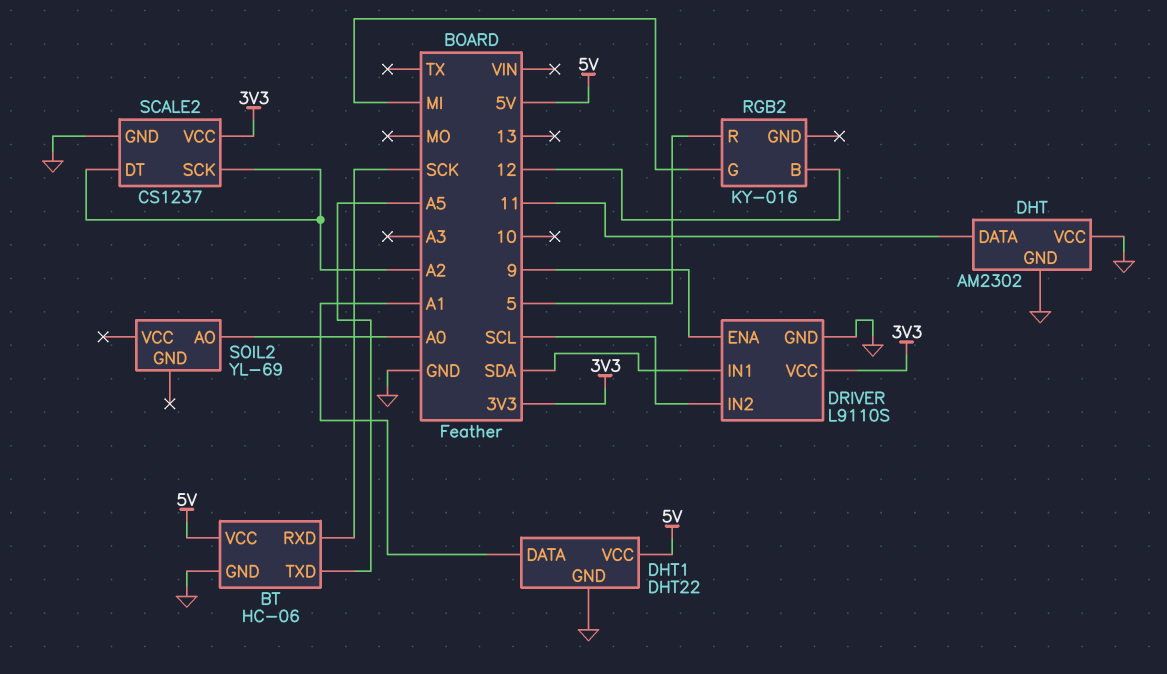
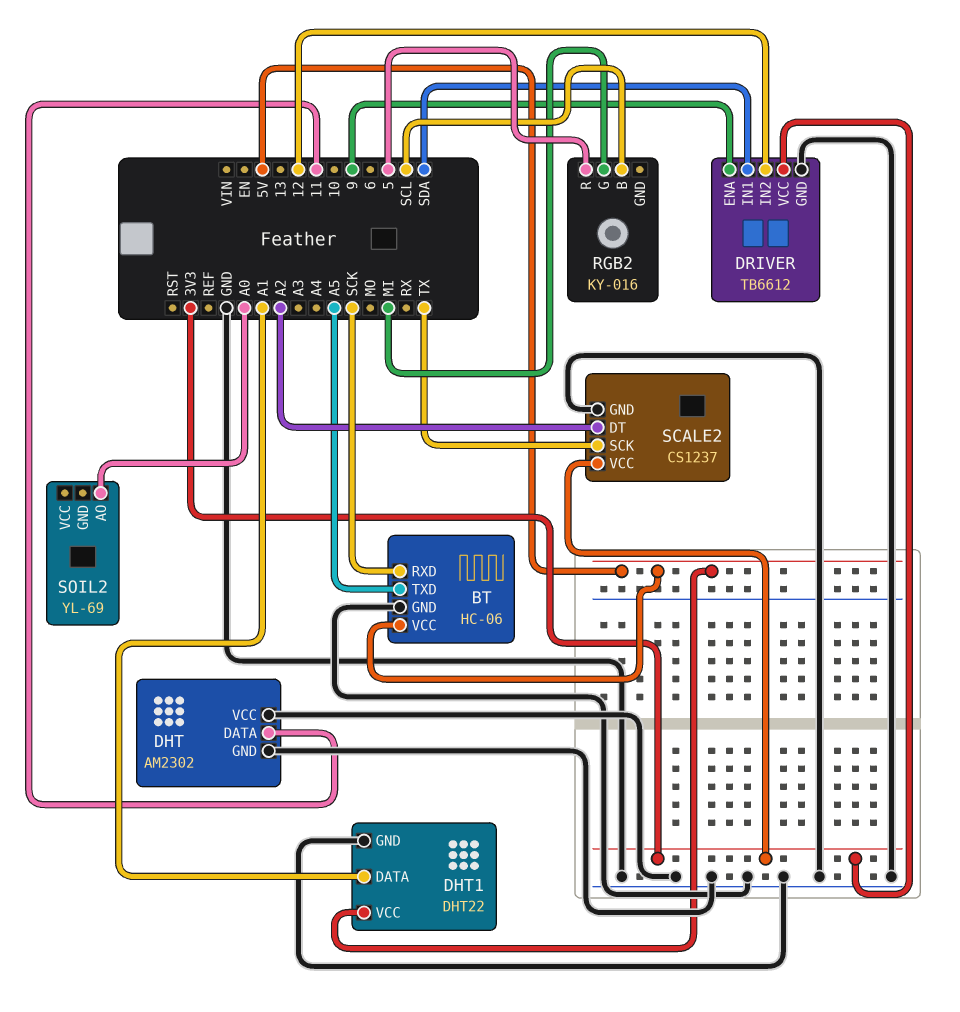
DRIVER: L9110S -> TB6612
DRIVER pin IN2: SCL -> 12
RGB2 pin B: 12 -> SCL
SCALE2 pin SCK: A2 -> TX

